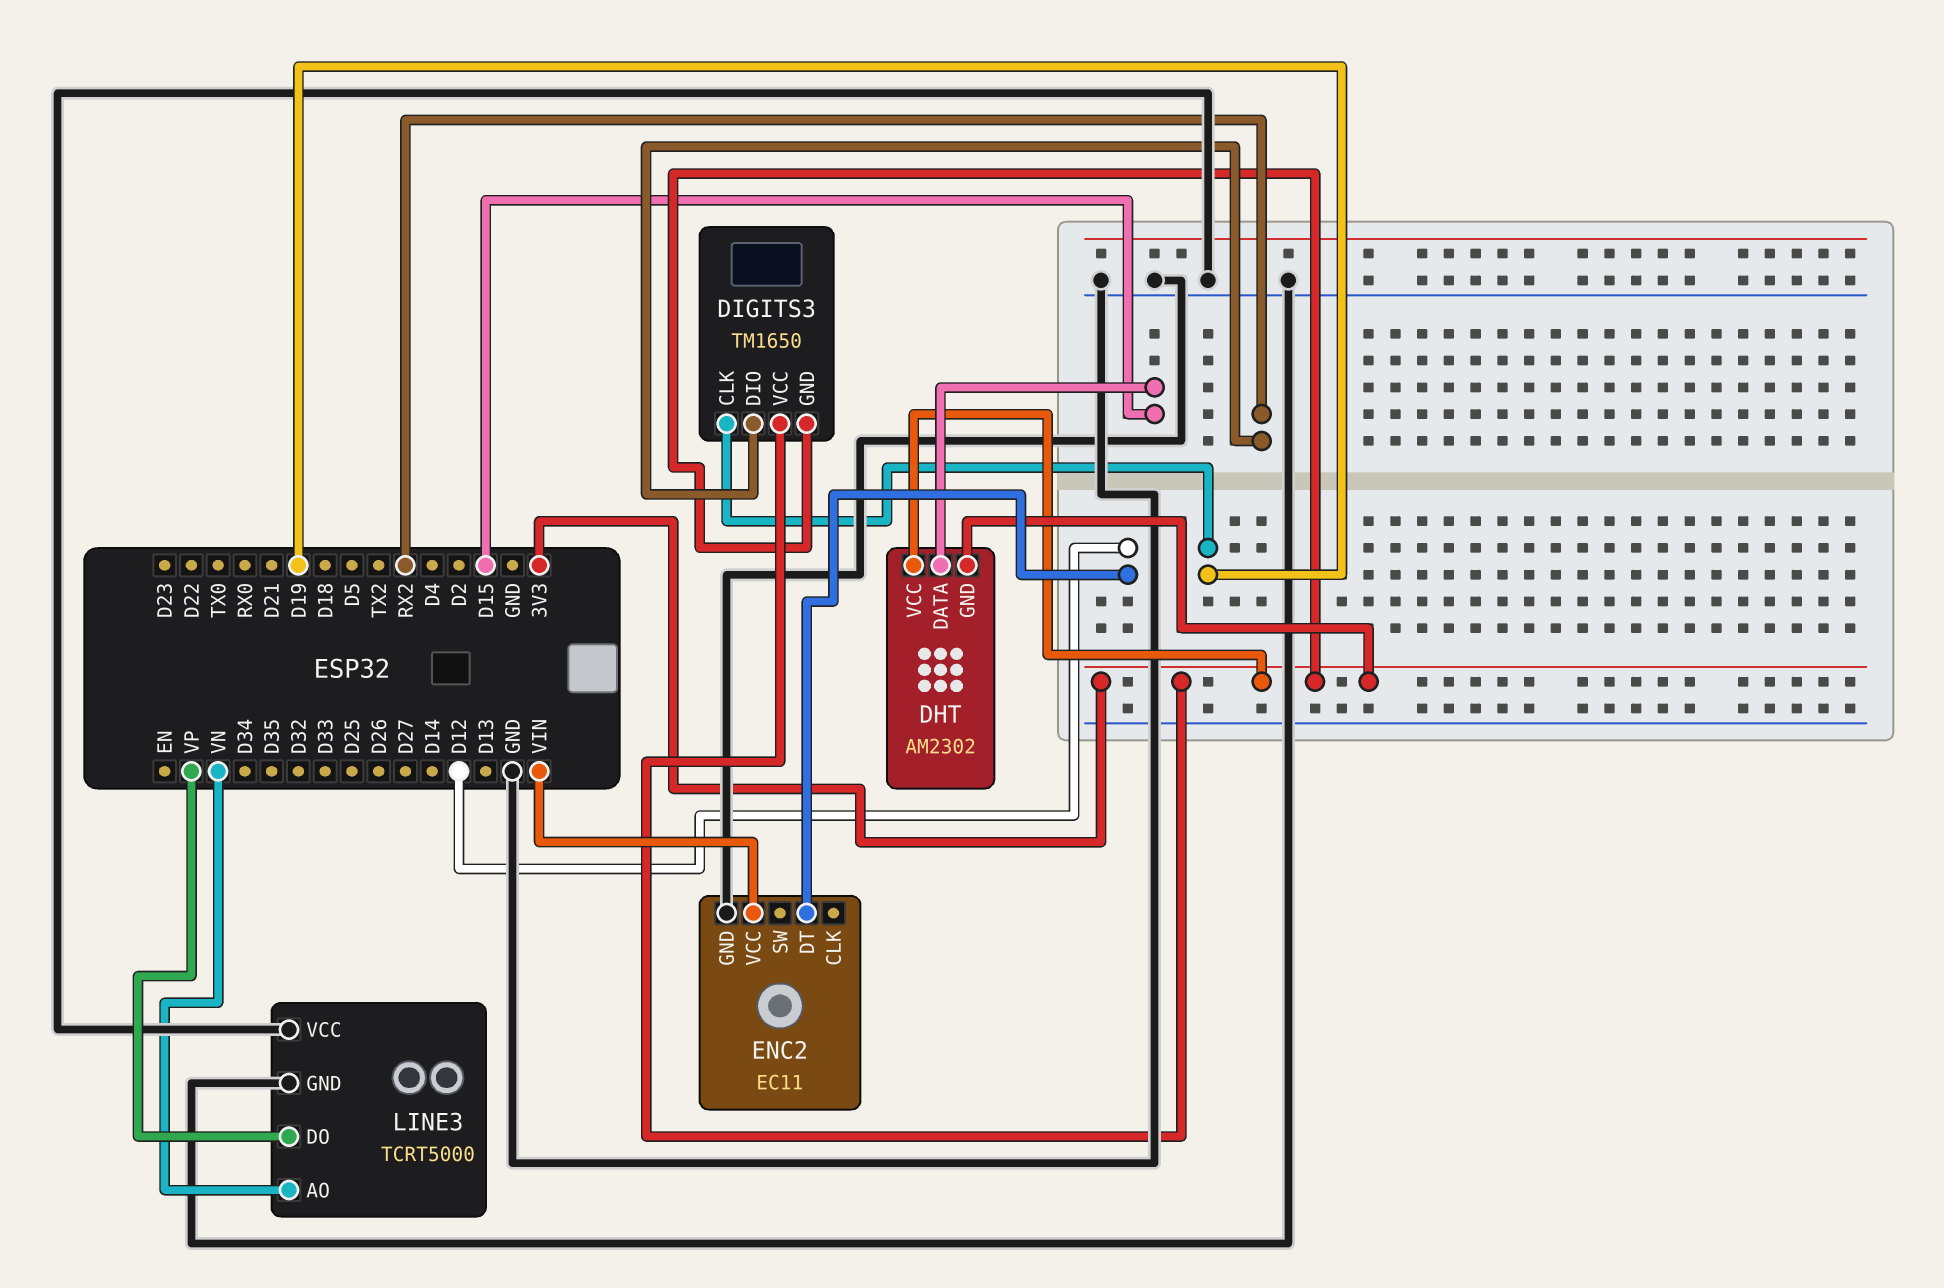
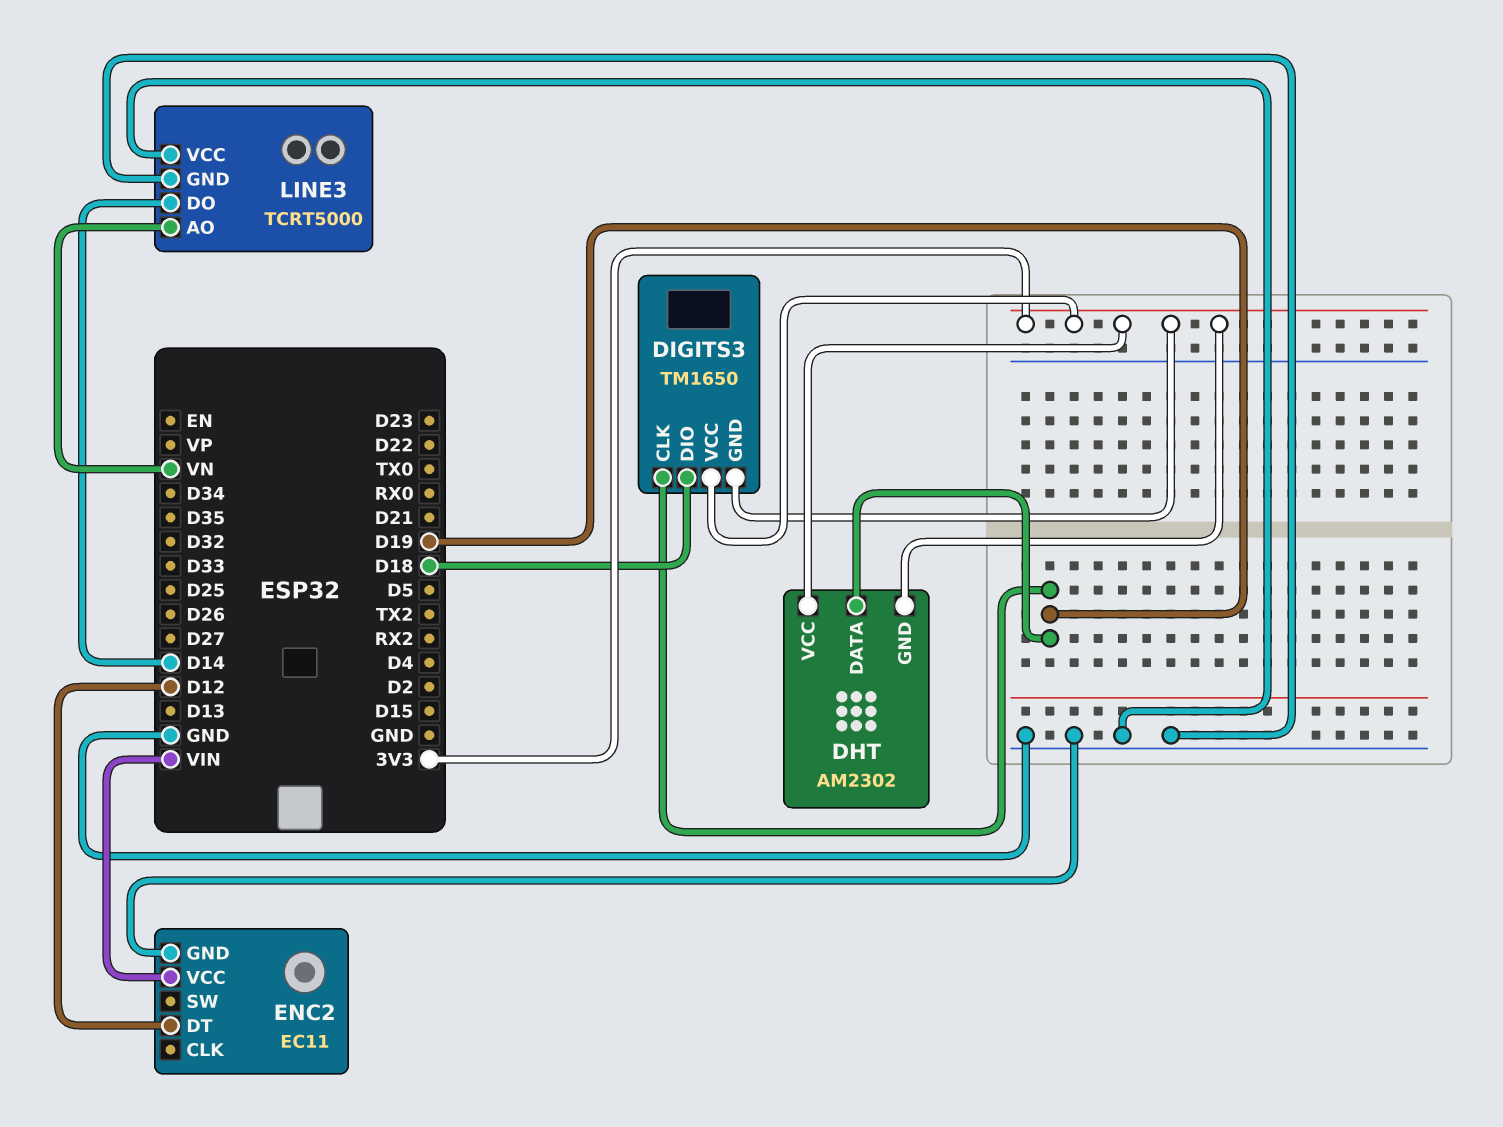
DHT pin DATA: D15 -> D19
DIGITS3 pin DIO: RX2 -> D18
LINE3 pin DO: VP -> D14

